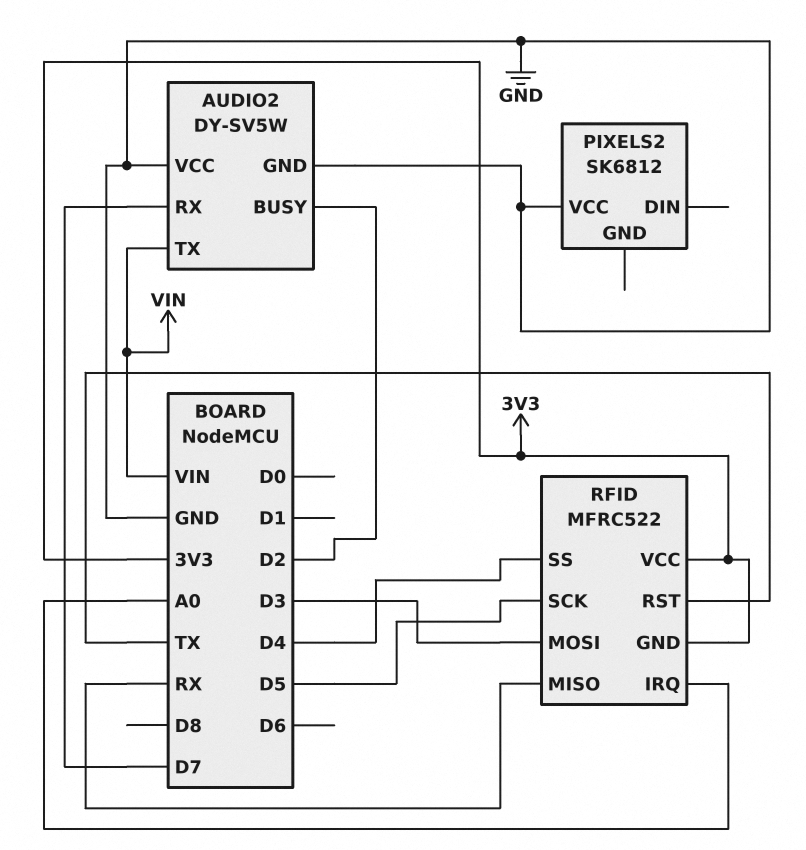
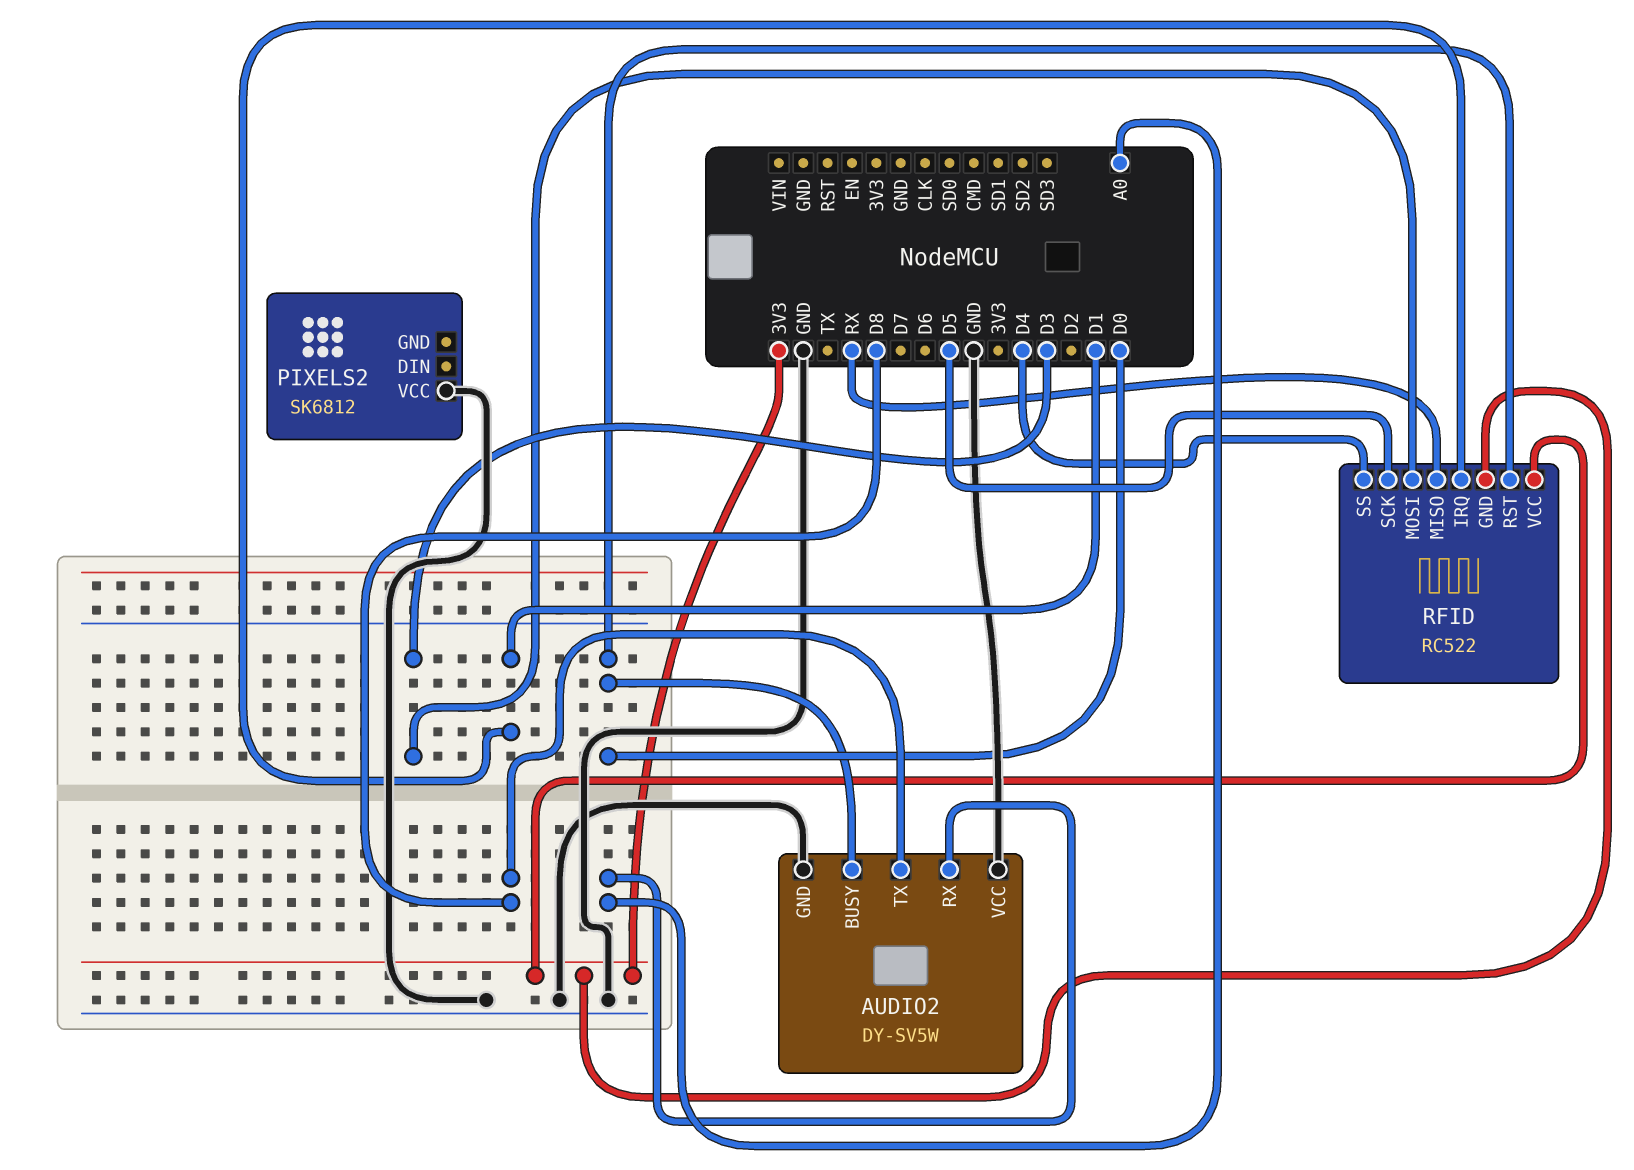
AUDIO2 pin BUSY: D2 -> D0
AUDIO2 pin RX: D7 -> A0
AUDIO2 pin TX: VIN -> D8
RFID: MFRC522 -> RC522
RFID pin IRQ: A0 -> D1
RFID pin RST: TX -> D0

